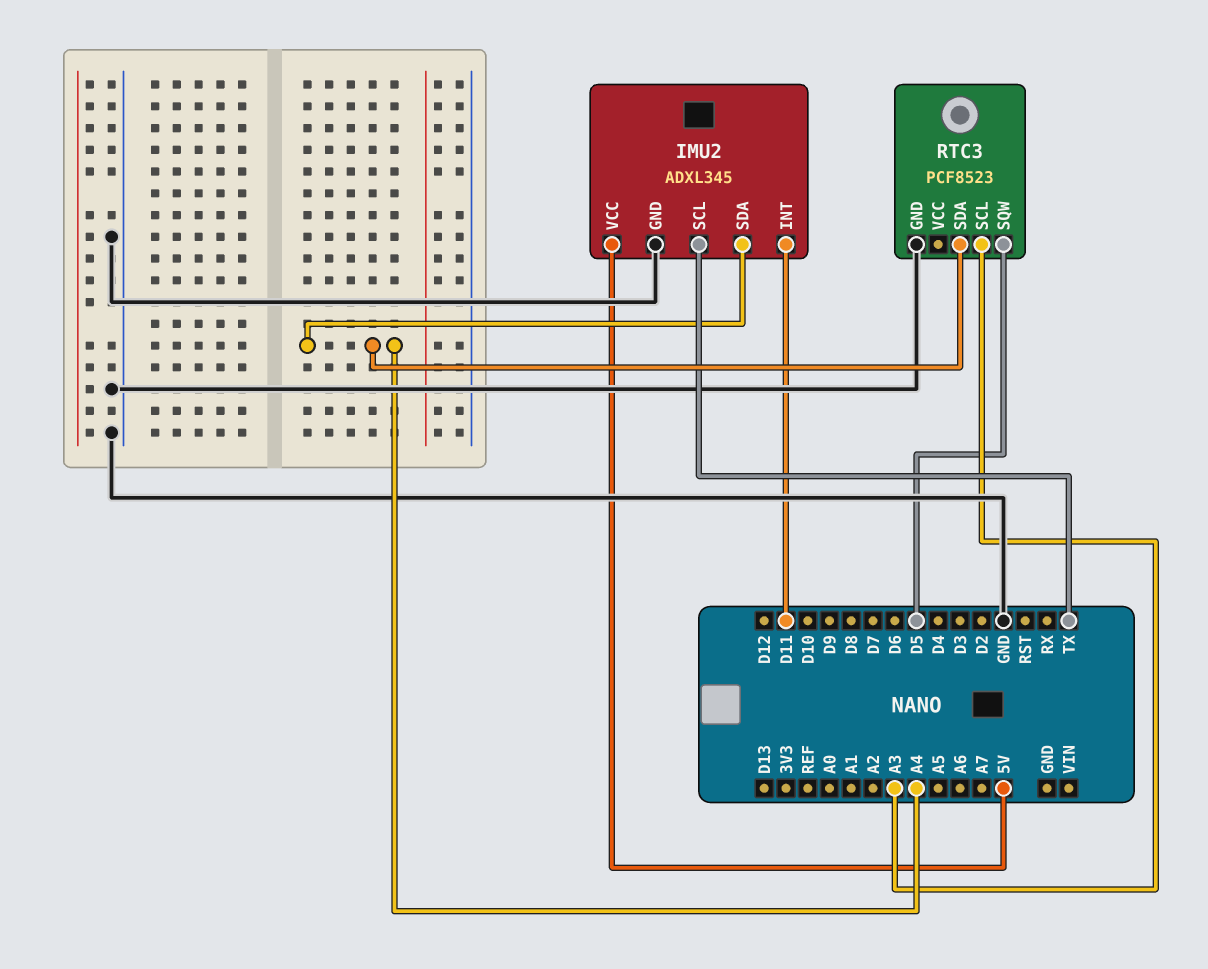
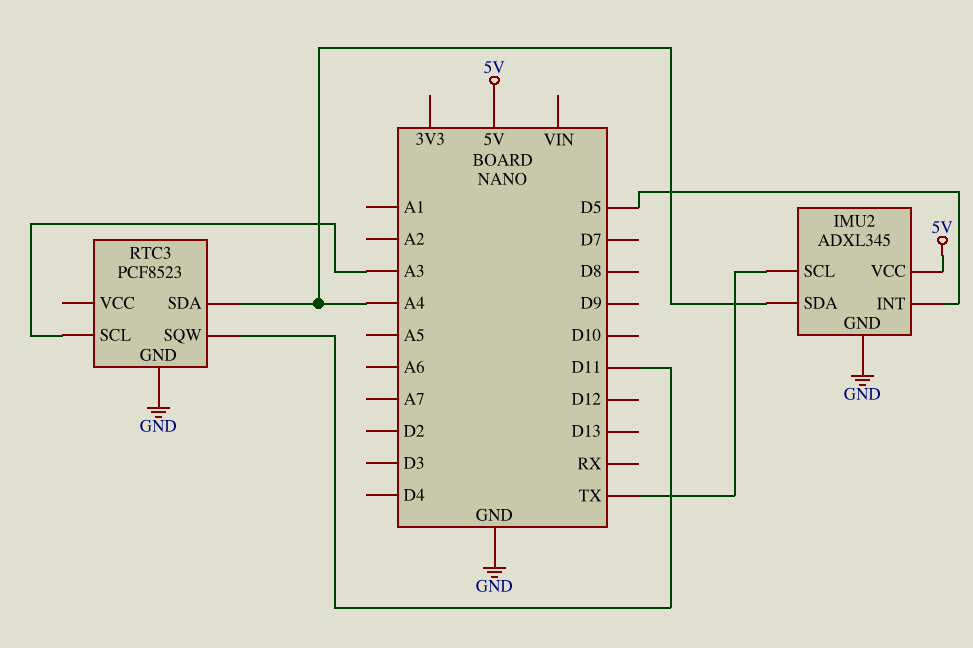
IMU2 pin INT: D11 -> D5
RTC3 pin SQW: D5 -> D11

